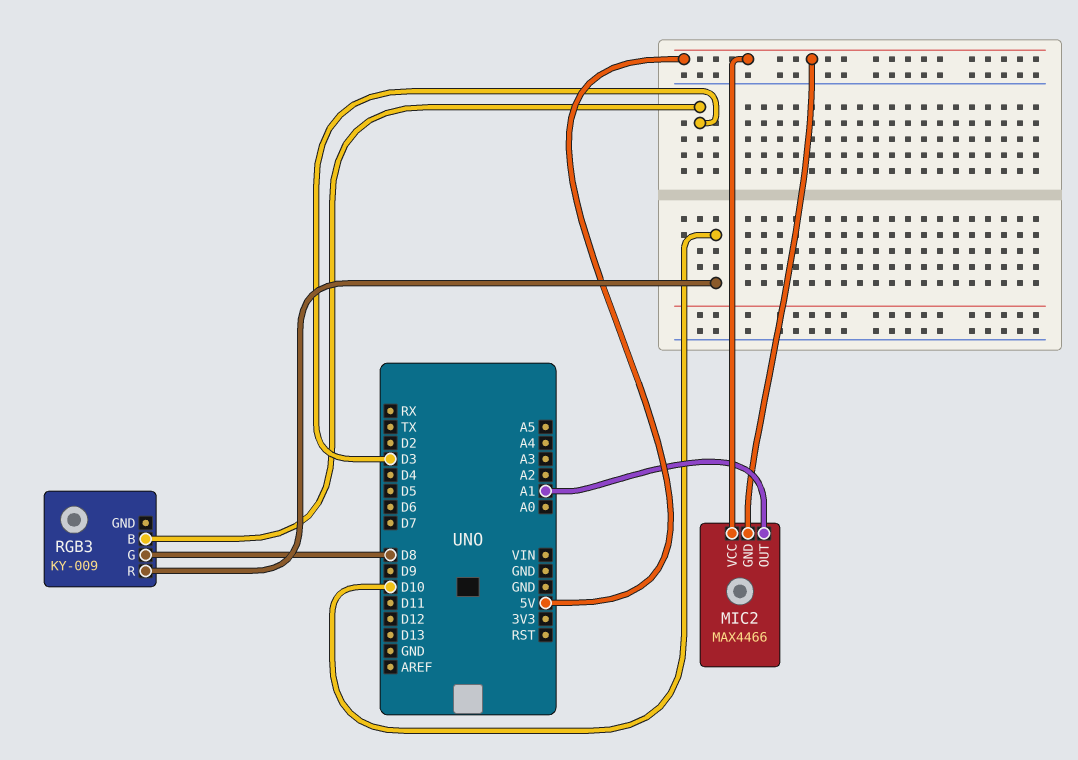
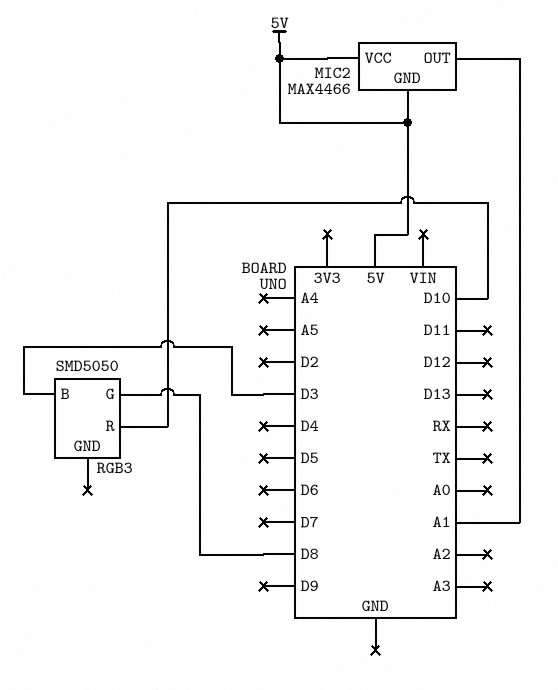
RGB3: KY-009 -> SMD5050

